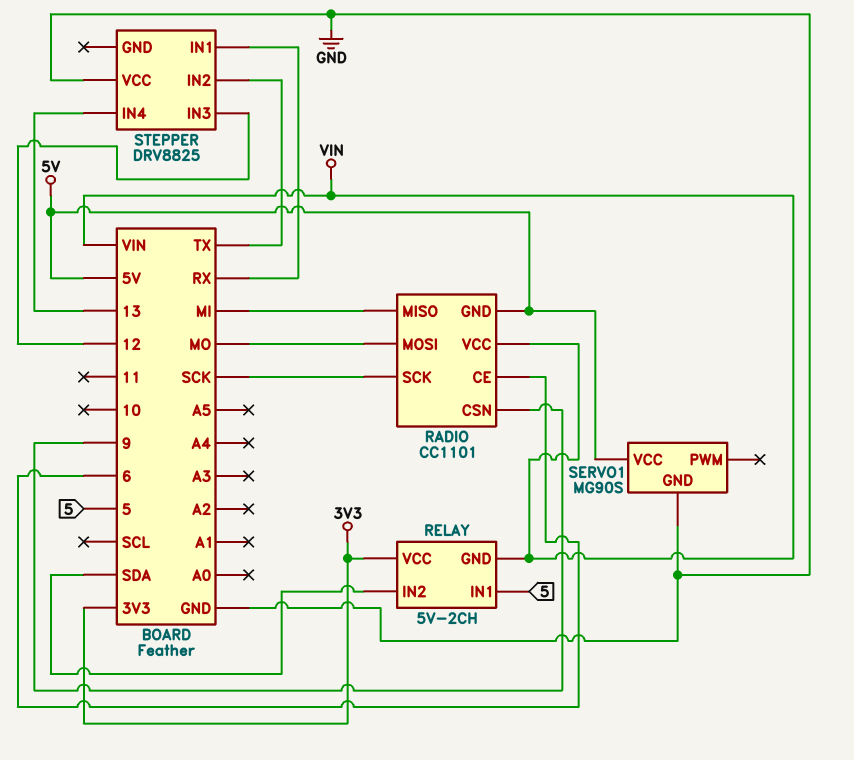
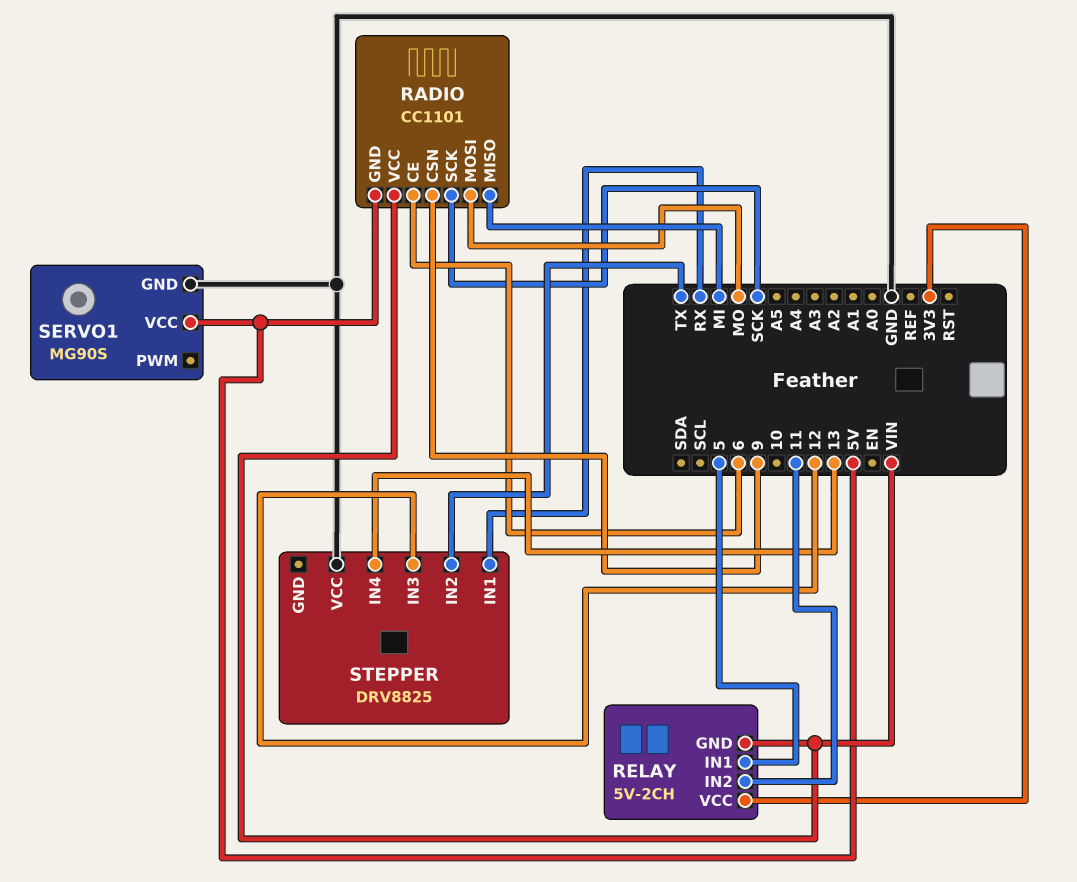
RELAY pin IN2: SDA -> 11

